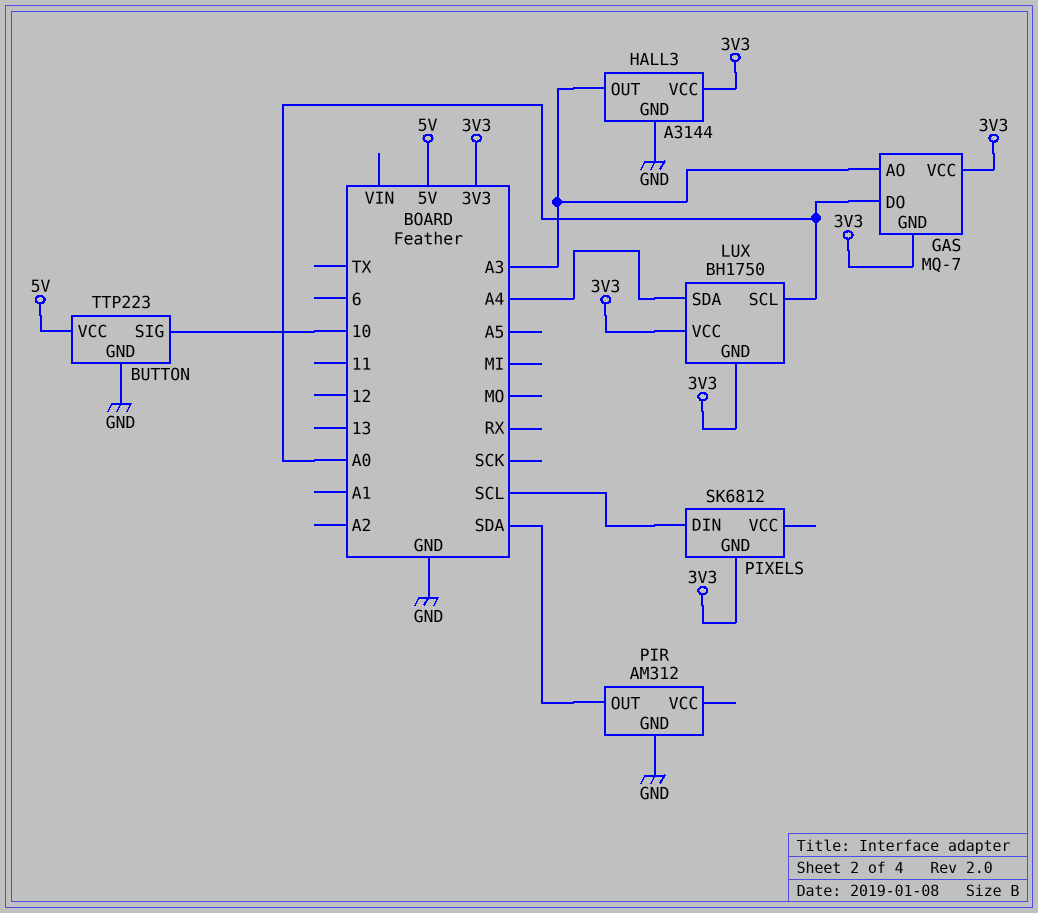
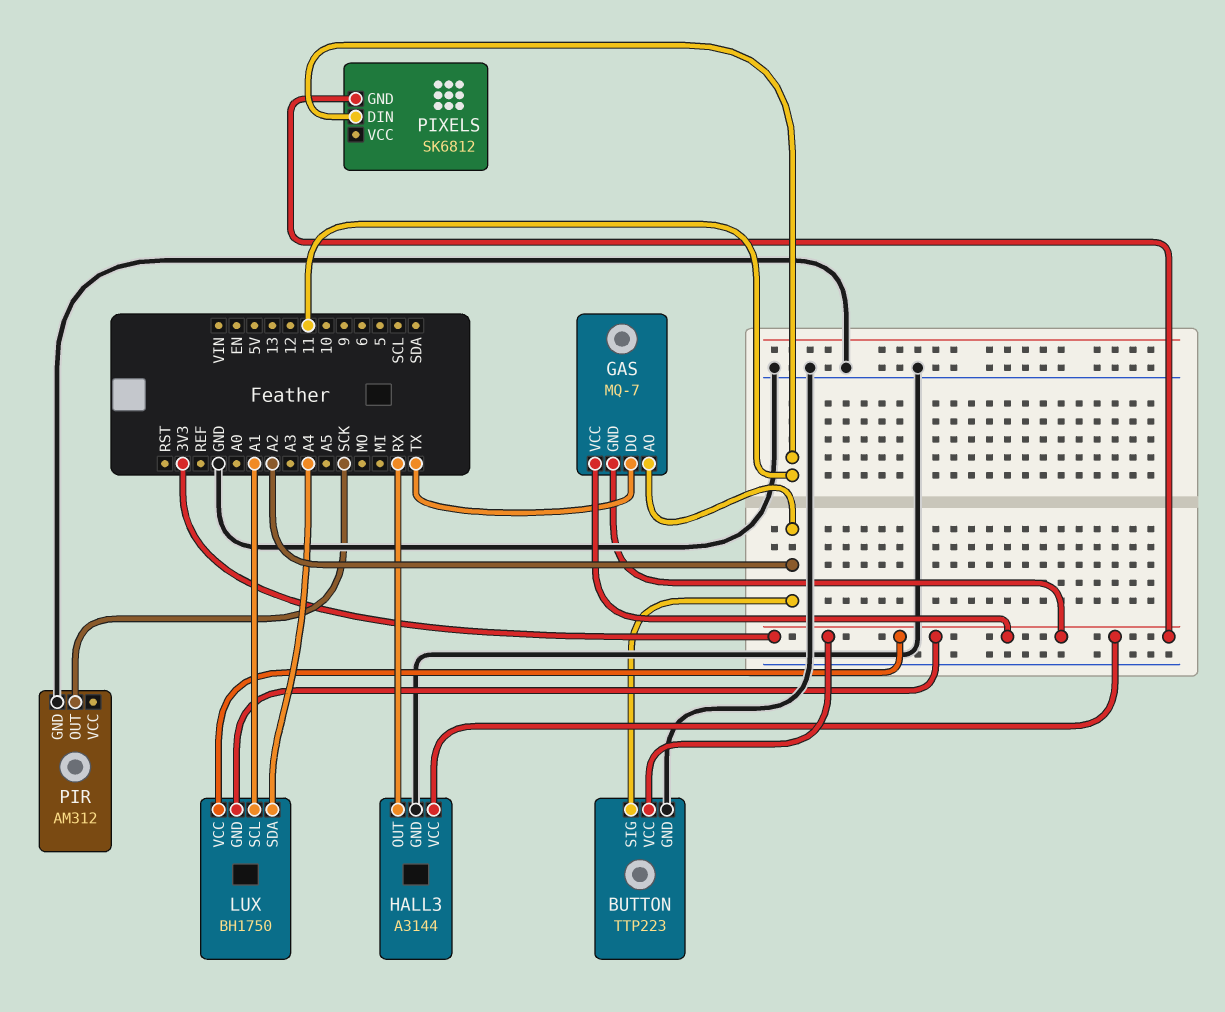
BUTTON pin SIG: 10 -> A2
BUTTON pin VCC: 5V -> 3V3
GAS pin AO: A3 -> A2
GAS pin DO: A0 -> TX
HALL3 pin OUT: A3 -> RX
LUX pin SCL: A0 -> A1
PIR pin OUT: SDA -> SCK
PIXELS pin DIN: SCL -> 11

